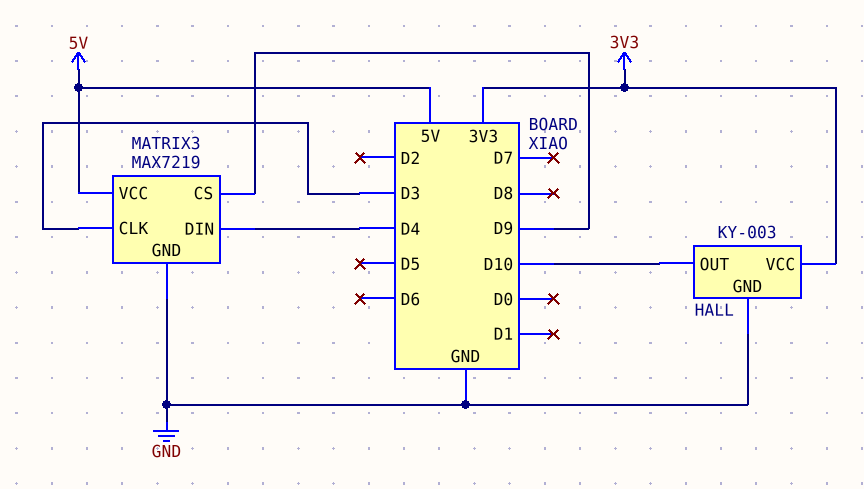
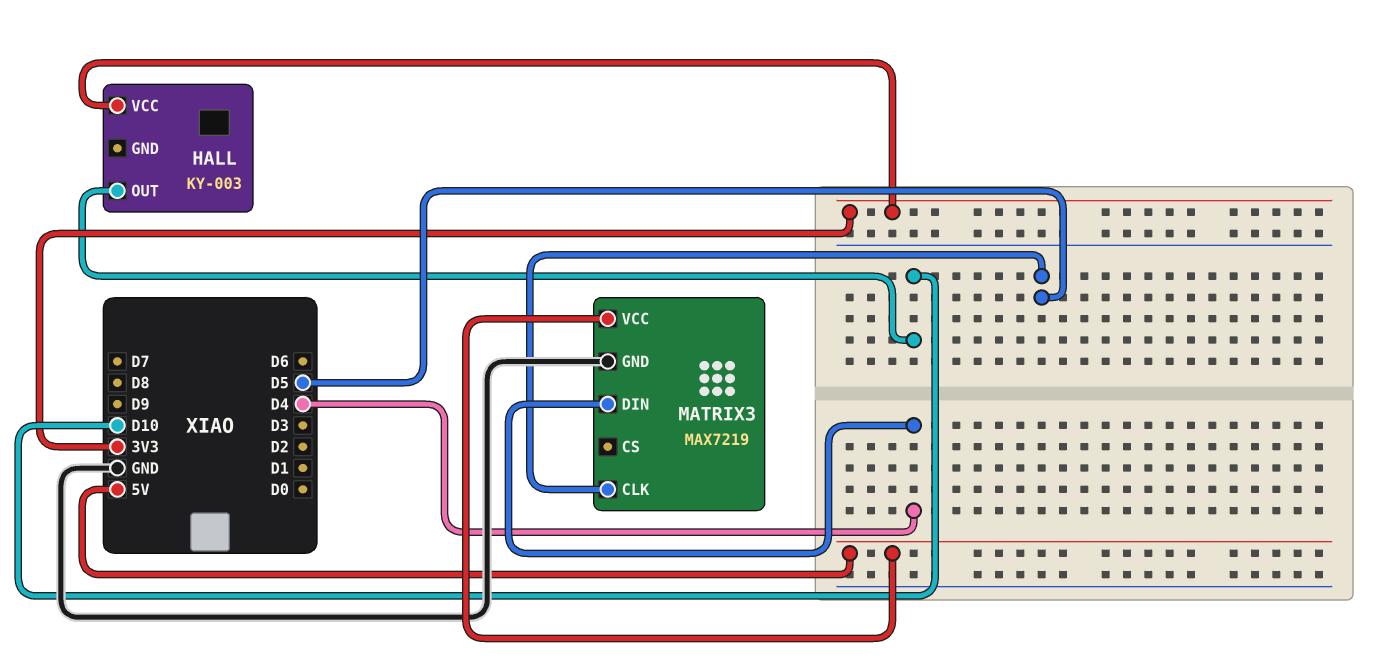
HALL pin GND: GND -> none
MATRIX3 pin CLK: D3 -> D5
MATRIX3 pin CS: D9 -> none

